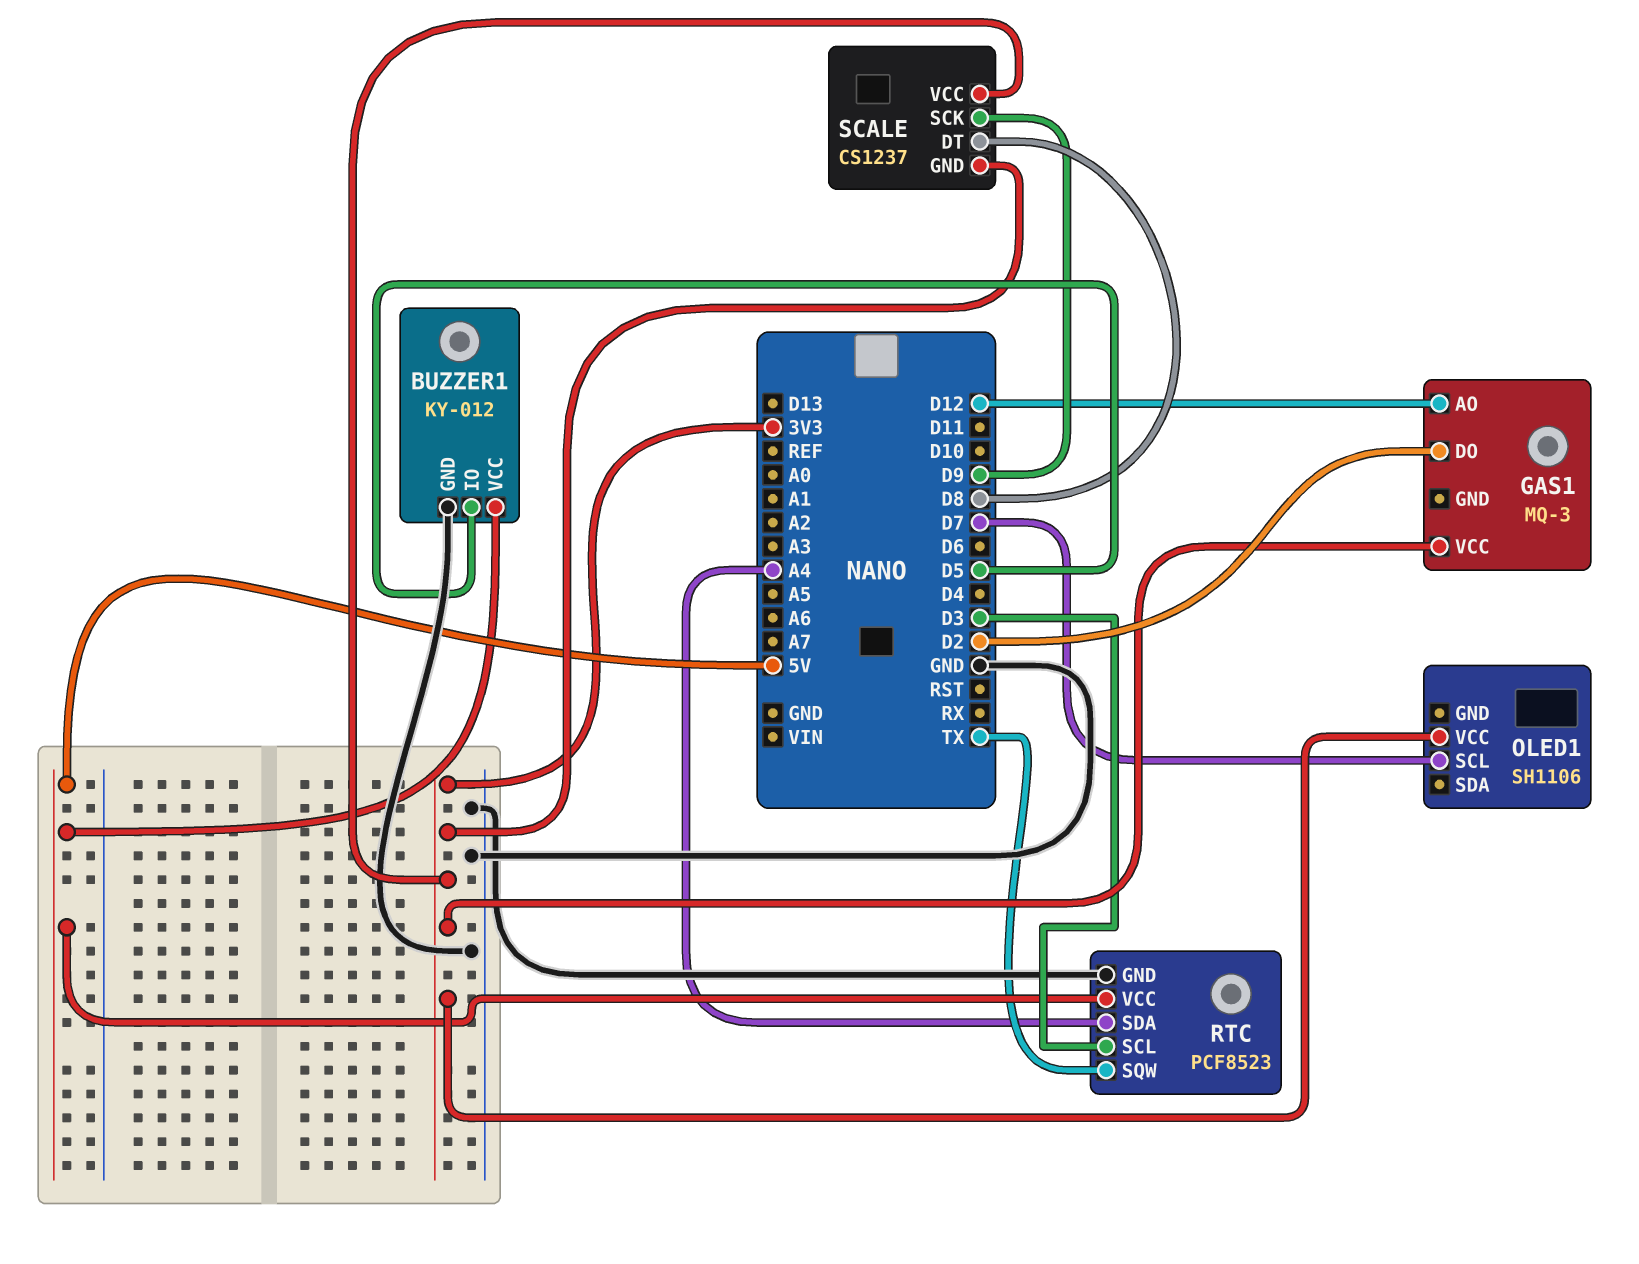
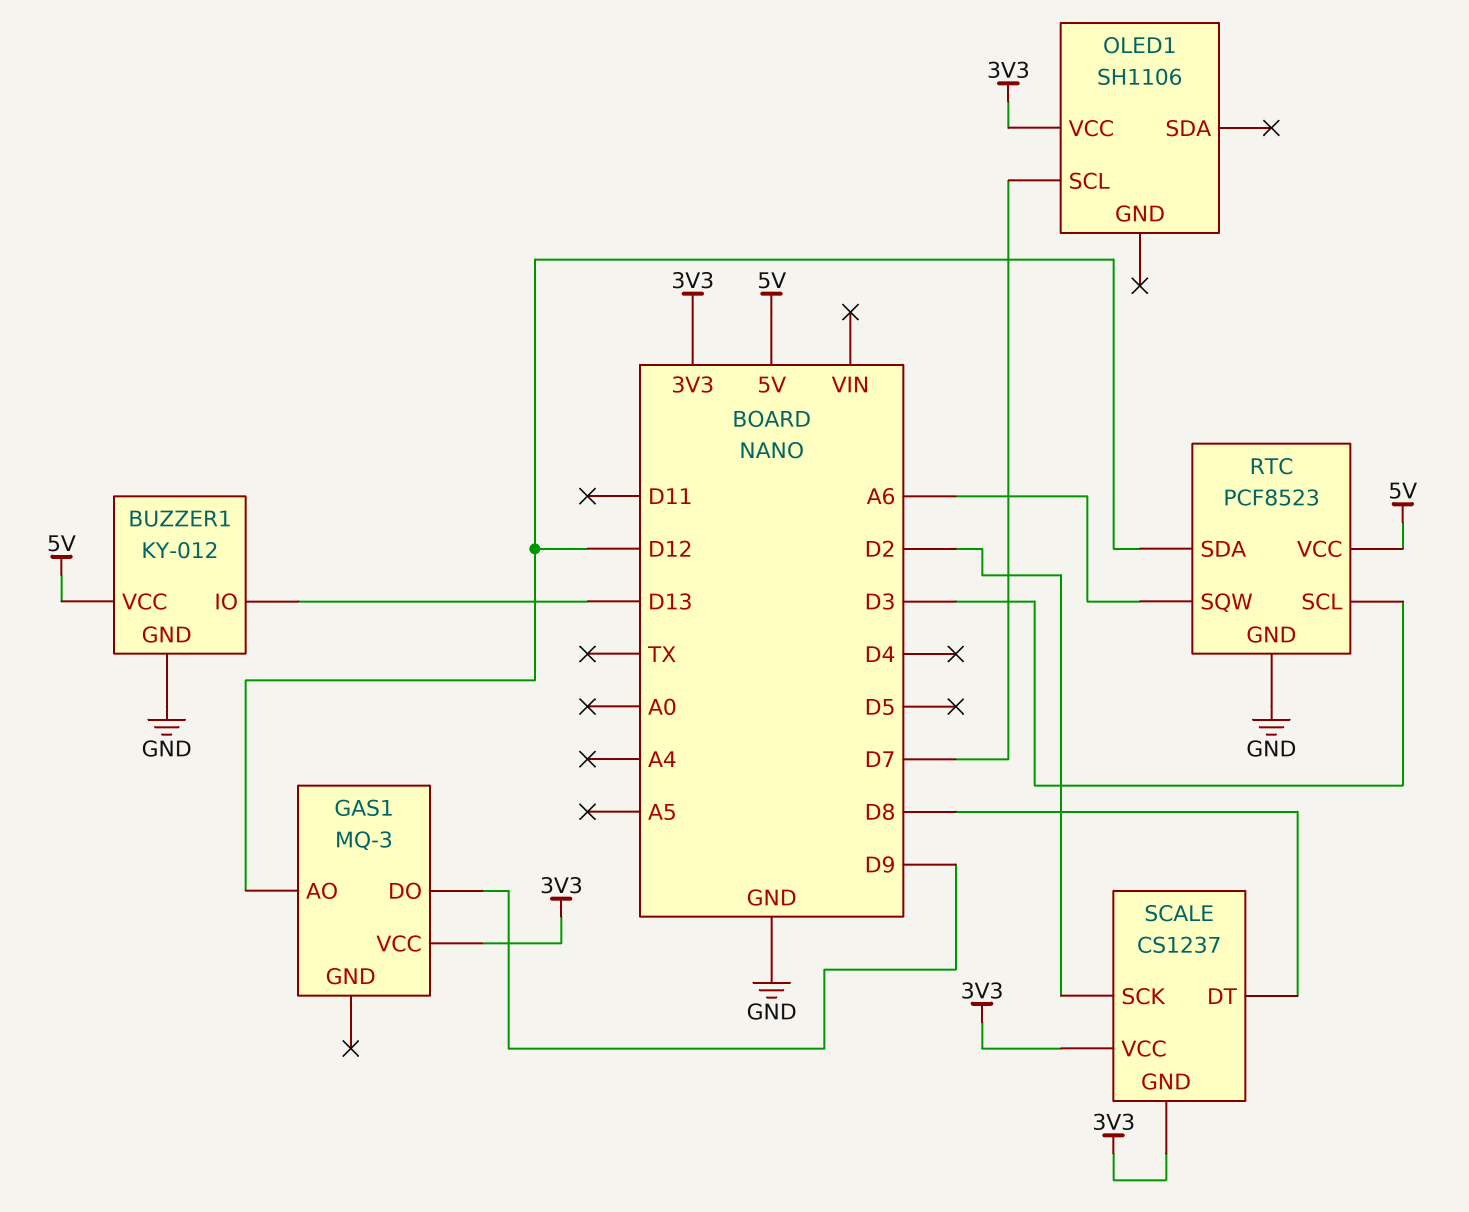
BUZZER1 pin IO: D5 -> D13
GAS1 pin DO: D2 -> D9
RTC pin SDA: A4 -> D12
RTC pin SQW: TX -> A6
SCALE pin SCK: D9 -> D2

